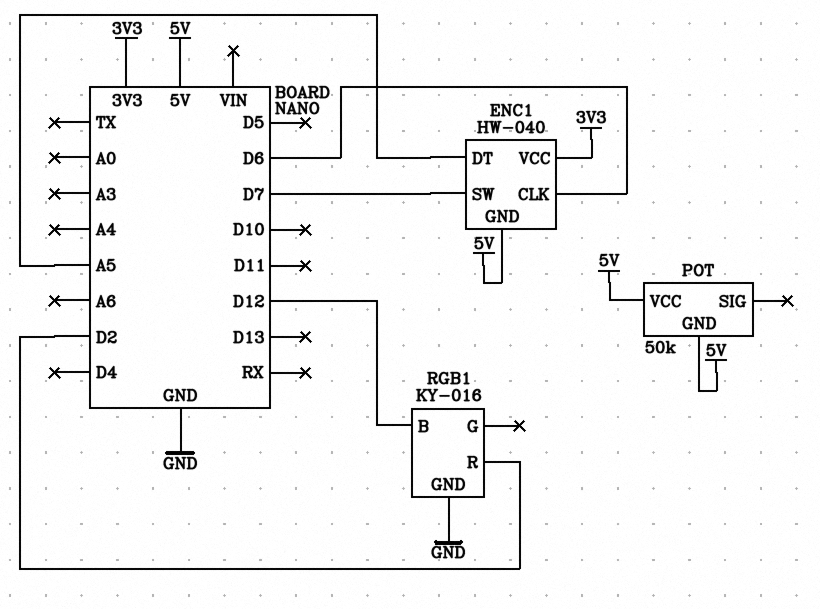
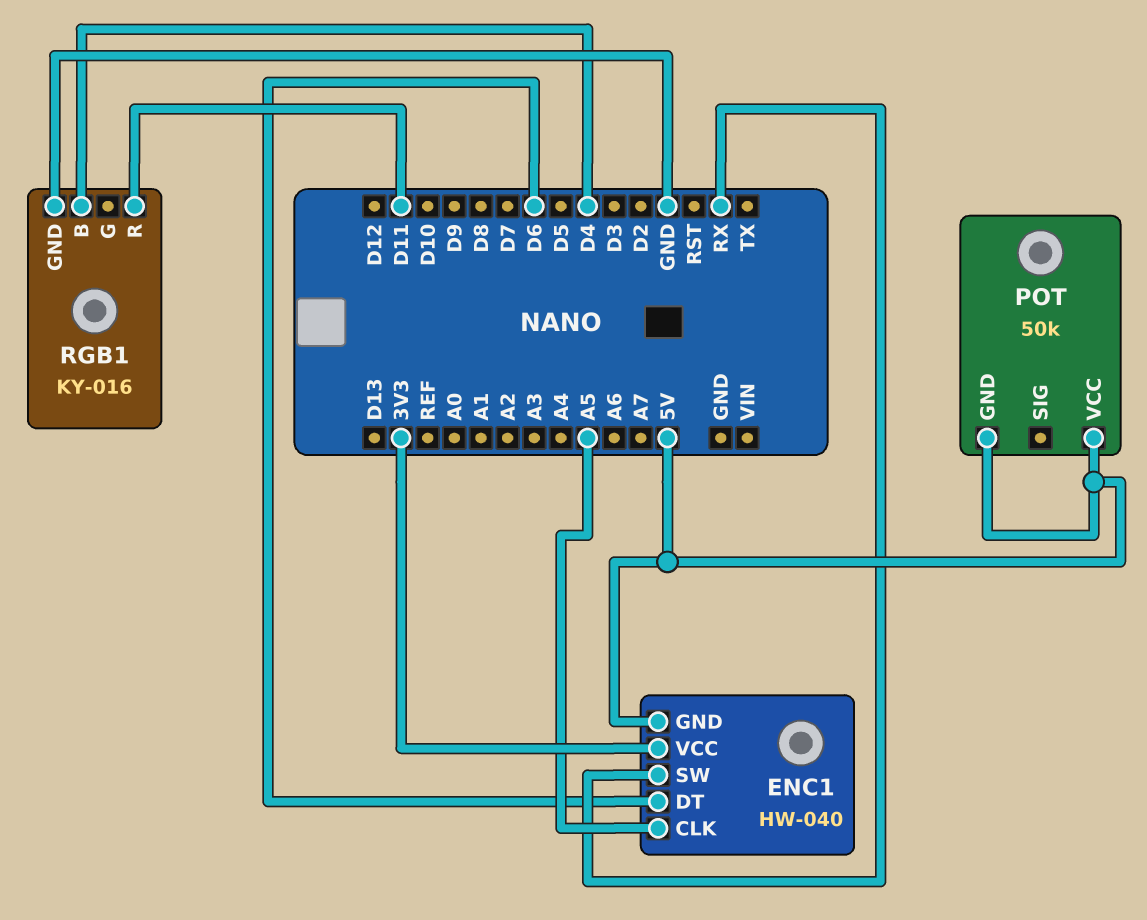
ENC1 pin CLK: D6 -> A5
ENC1 pin DT: A5 -> D6
ENC1 pin SW: D7 -> RX
RGB1 pin B: D12 -> D4
RGB1 pin R: D2 -> D11

